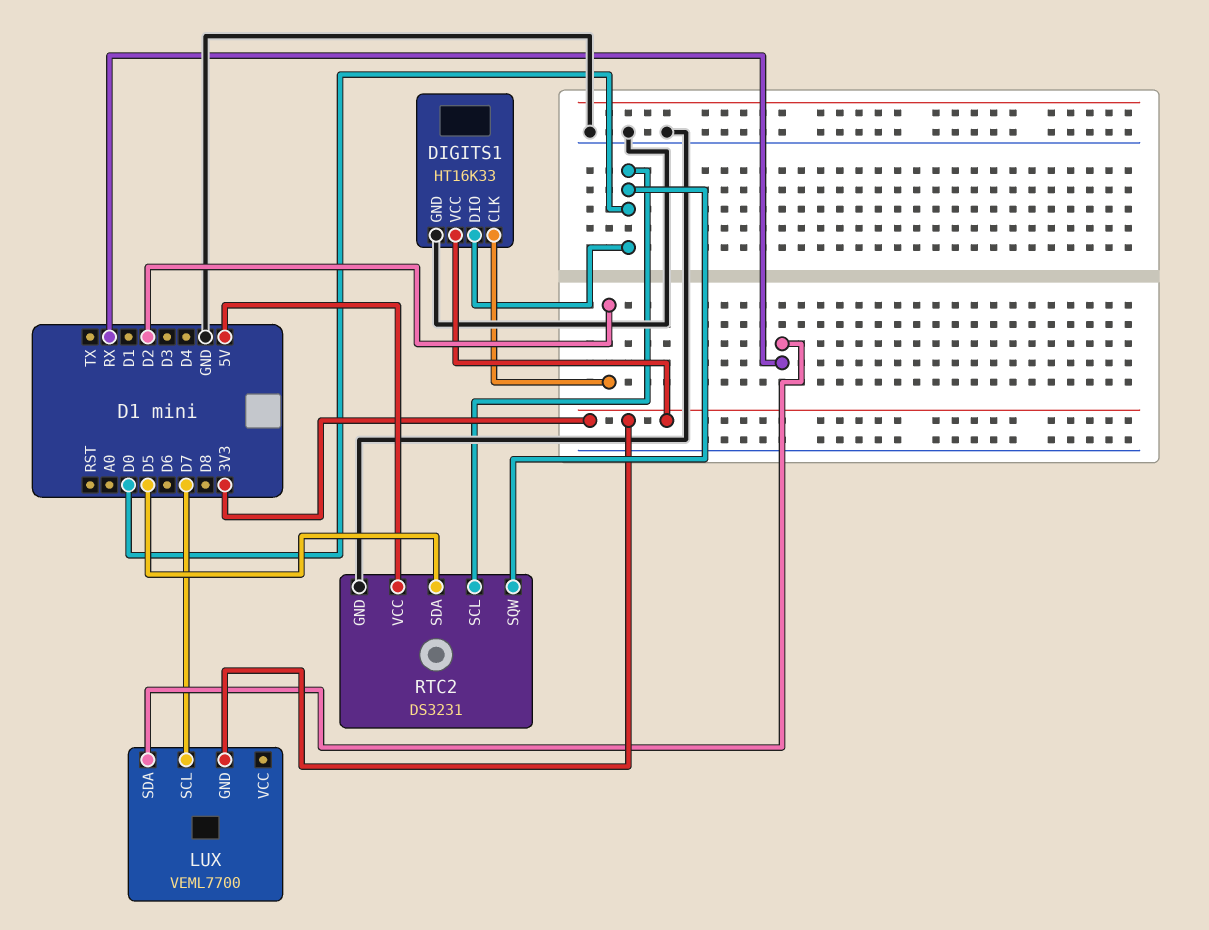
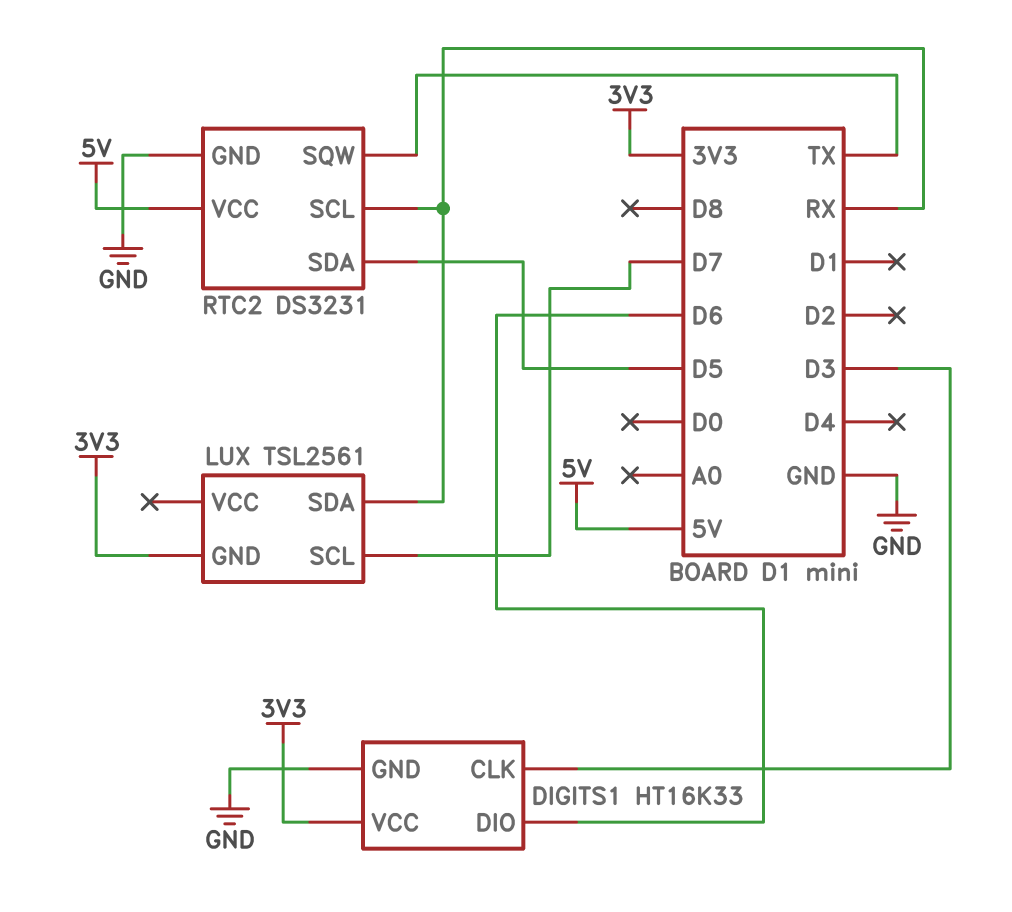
DIGITS1 pin CLK: D2 -> D3
DIGITS1 pin DIO: D0 -> D6
LUX: VEML7700 -> TSL2561
RTC2 pin SCL: D0 -> RX
RTC2 pin SQW: D0 -> TX

